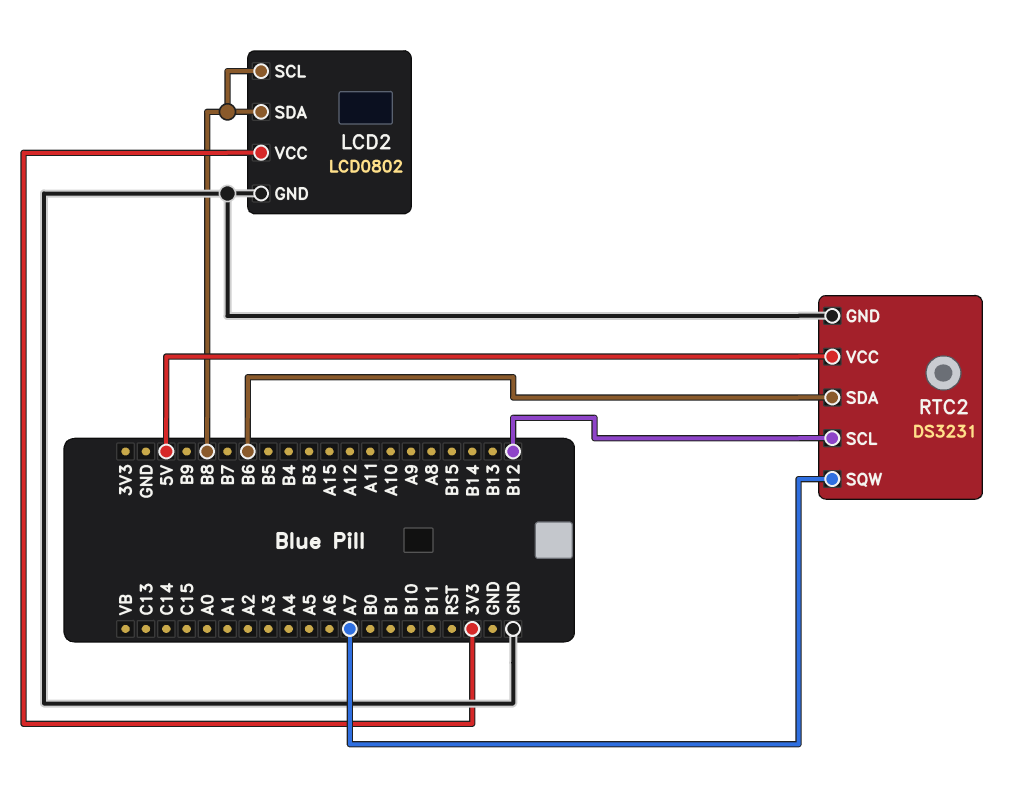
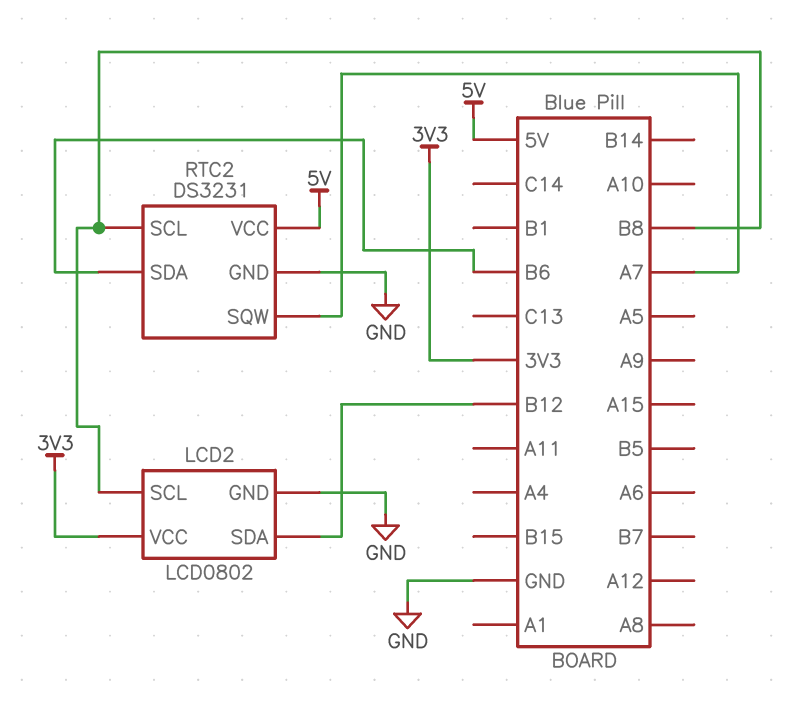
LCD2 pin SDA: B8 -> B12
RTC2 pin SCL: B12 -> B8

